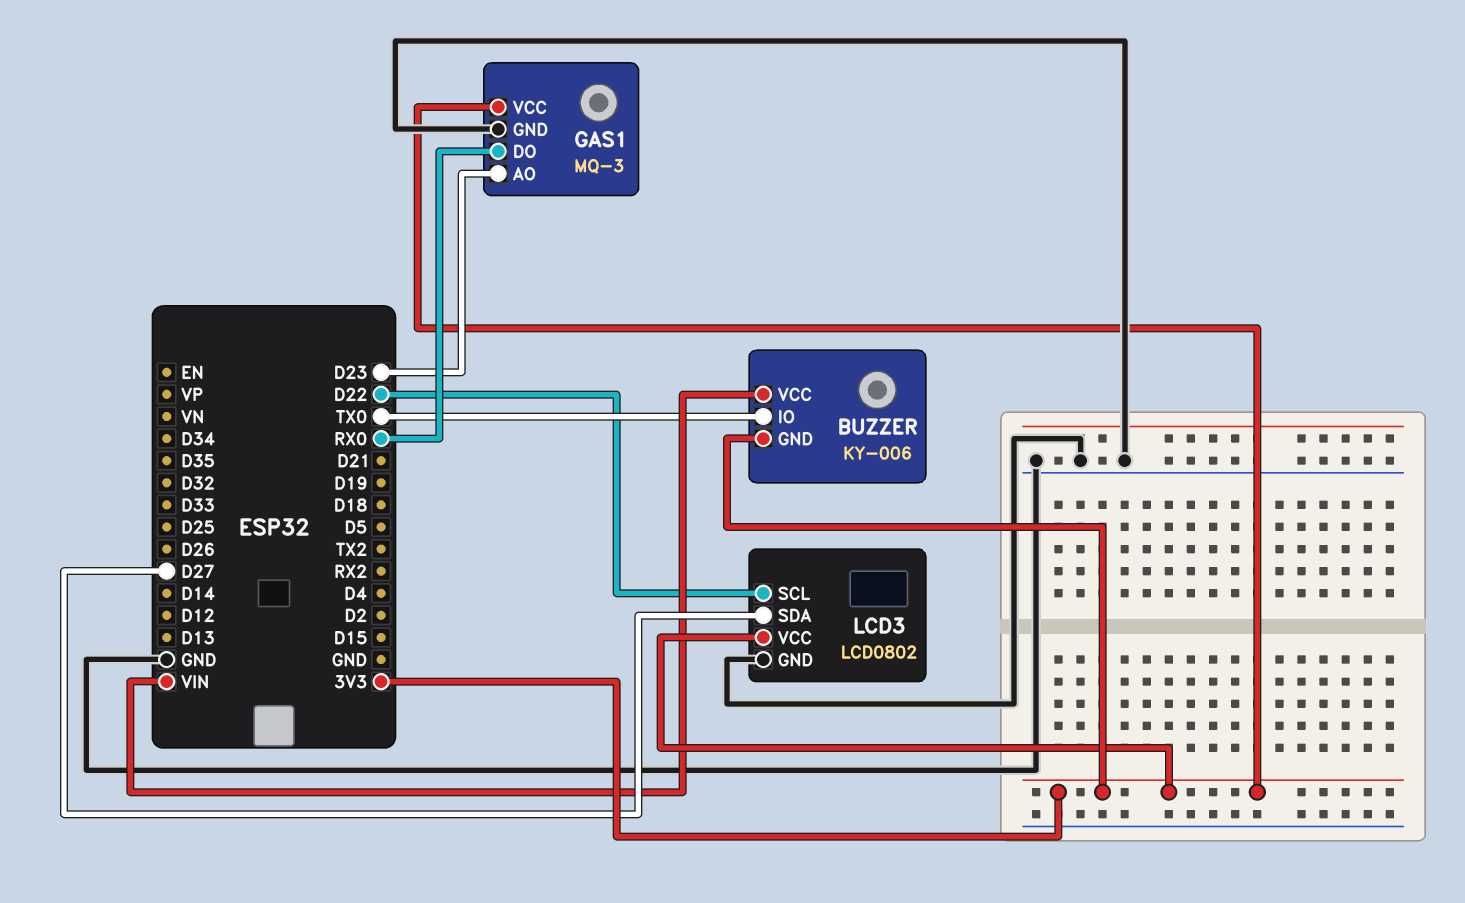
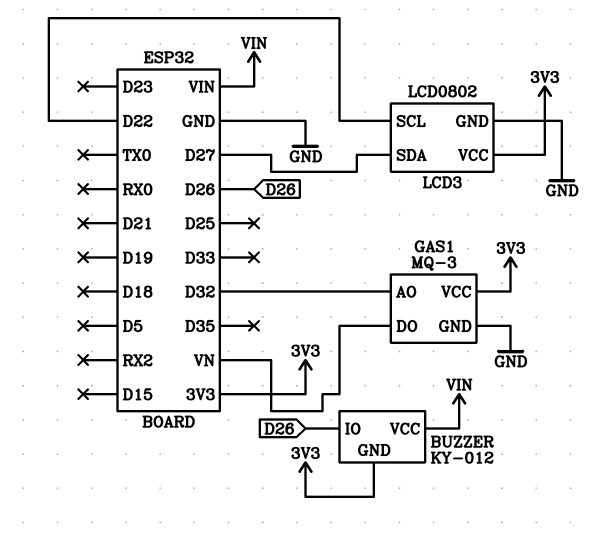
BUZZER: KY-006 -> KY-012
BUZZER pin IO: TX0 -> D26
GAS1 pin AO: D23 -> D32
GAS1 pin DO: RX0 -> VN

